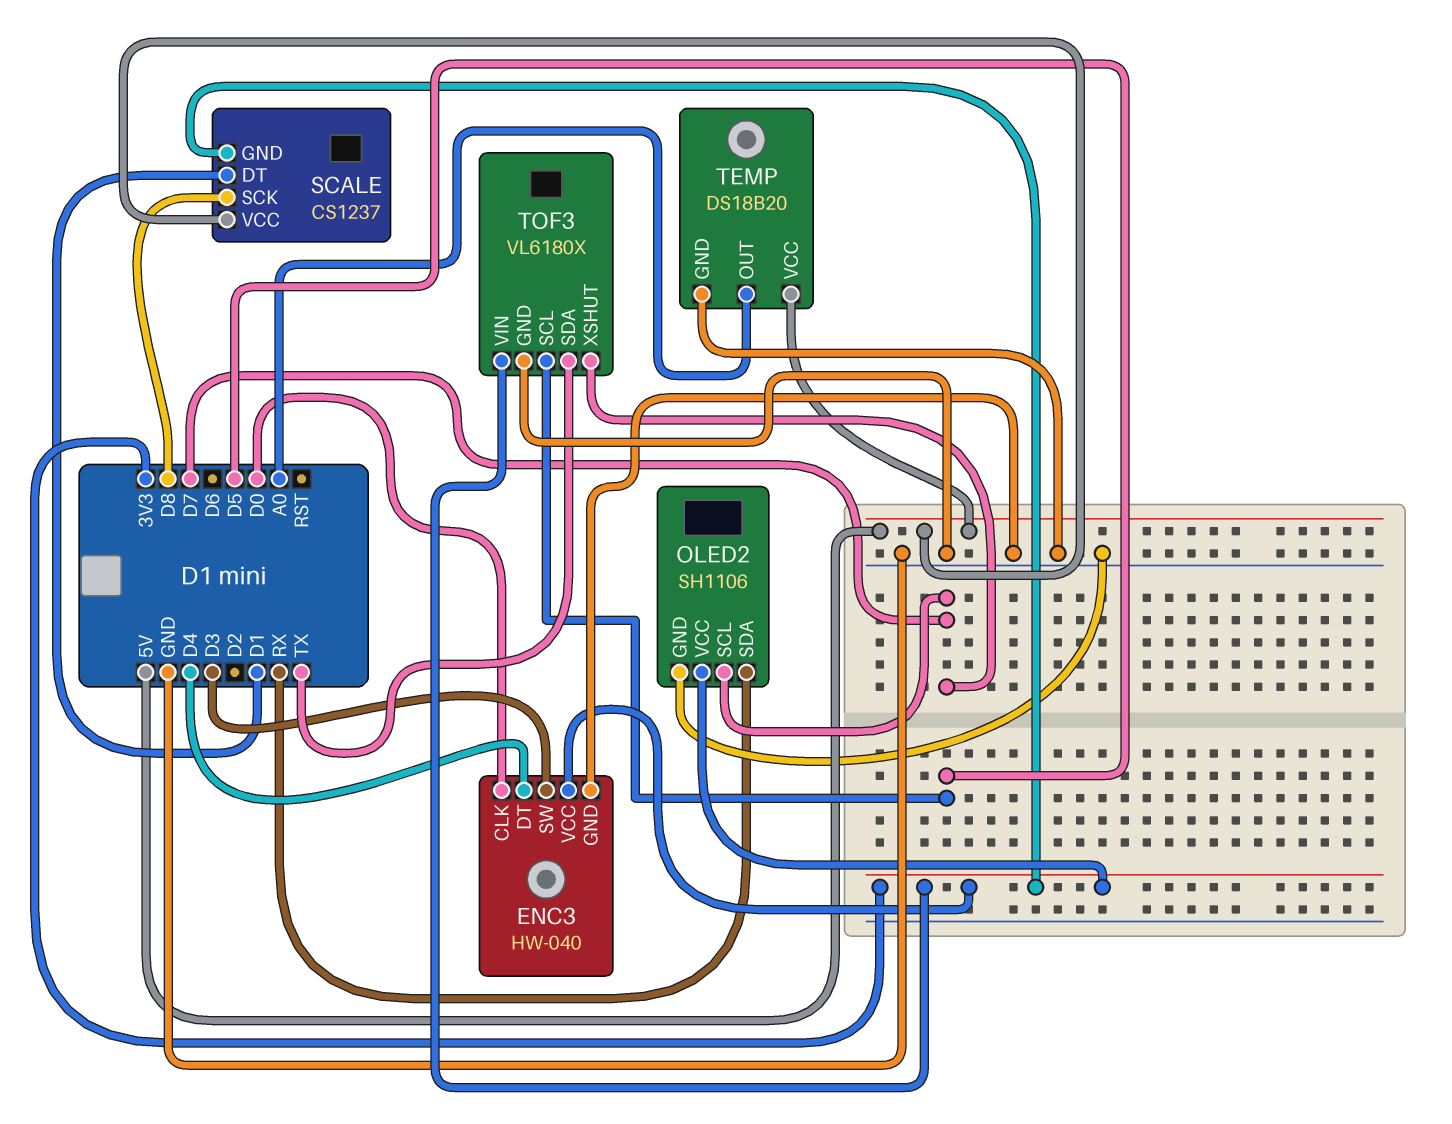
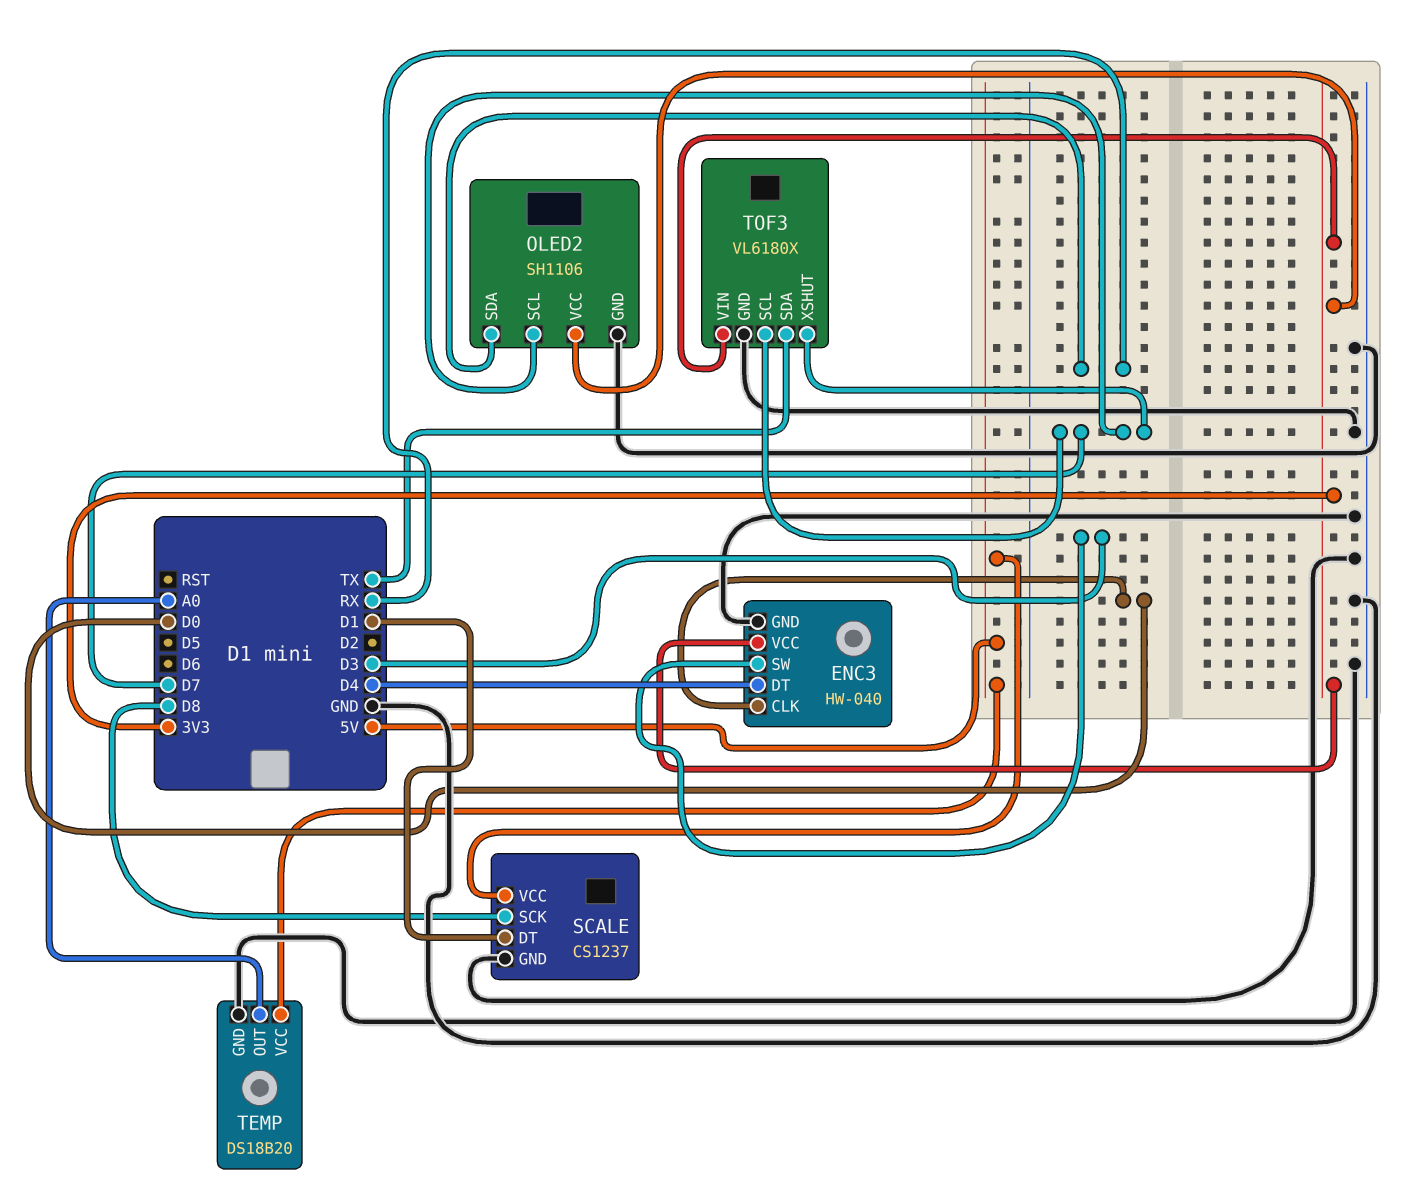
SCALE pin GND: 3V3 -> GND
TOF3 pin SCL: D5 -> D7

